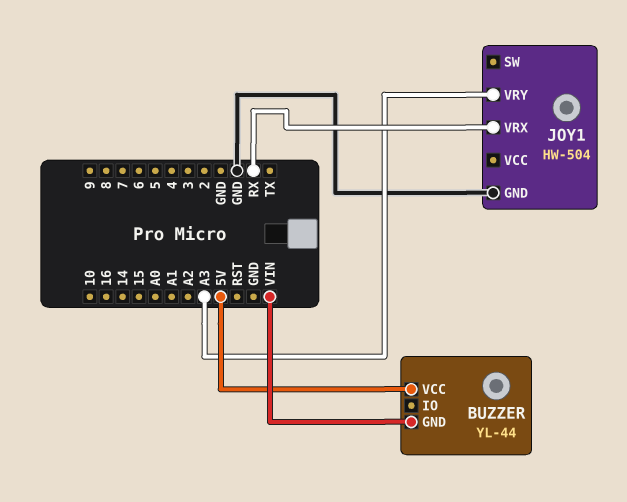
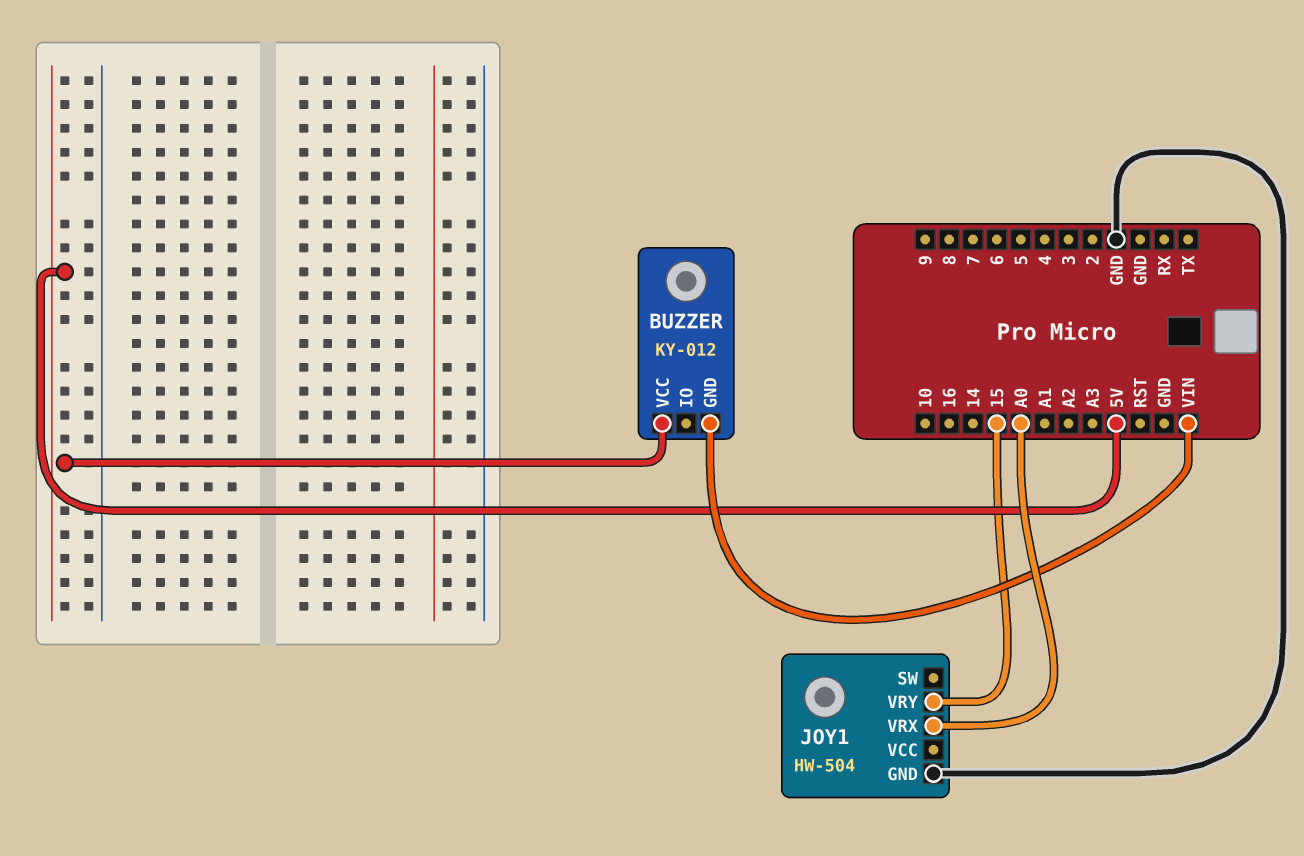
BUZZER: YL-44 -> KY-012
JOY1 pin VRX: RX -> A0
JOY1 pin VRY: A3 -> 15

